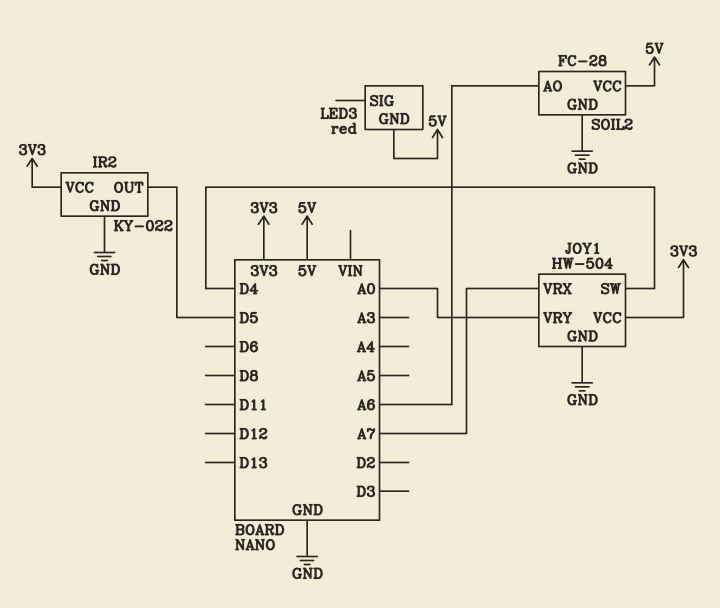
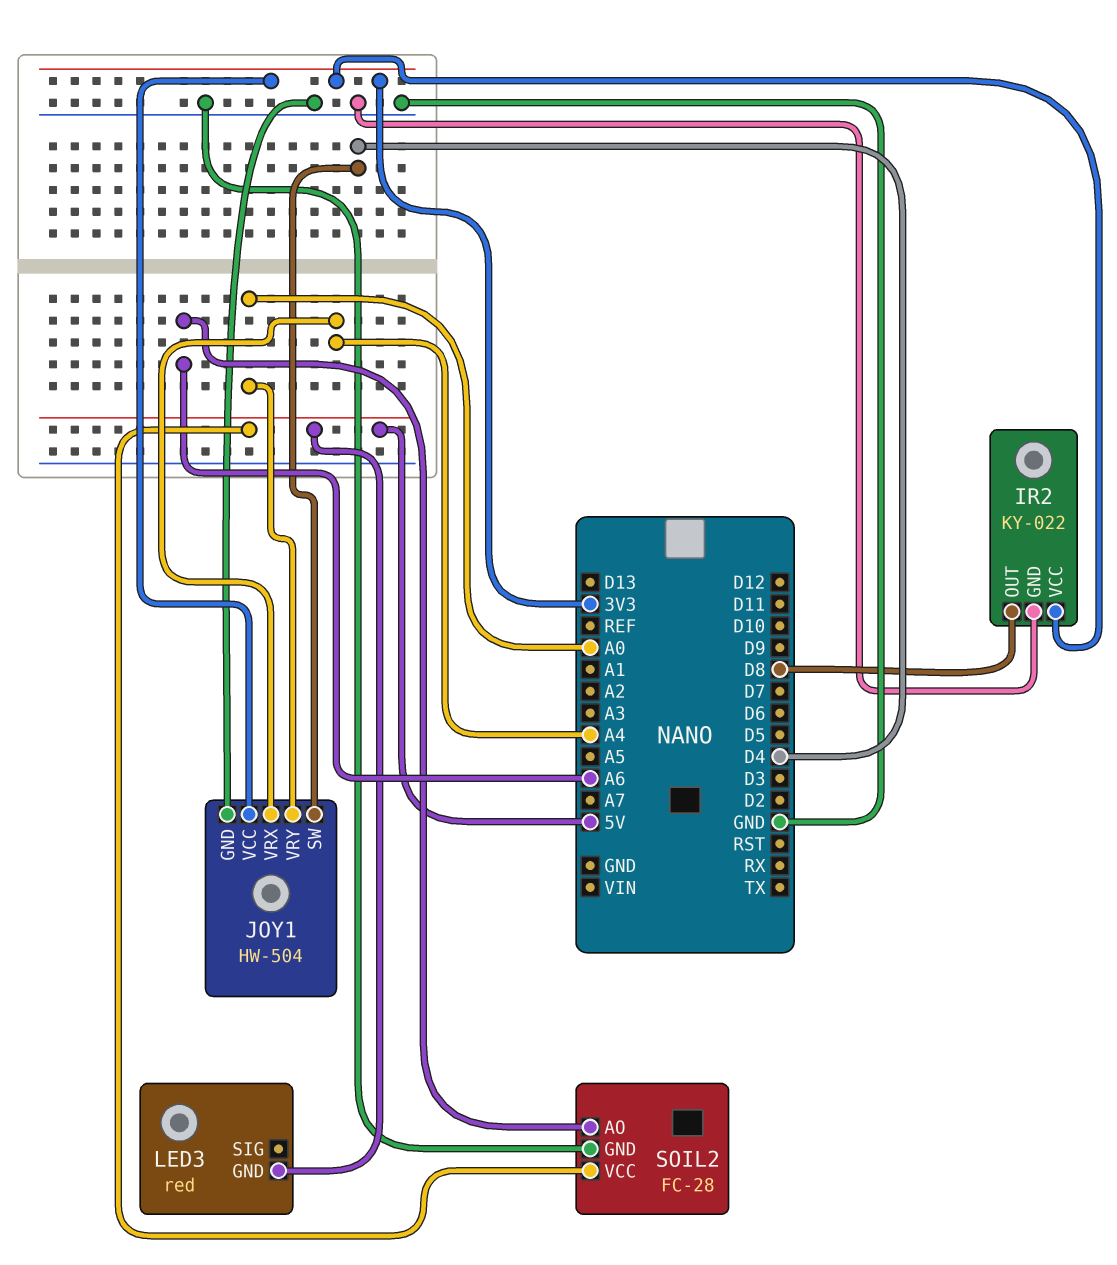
IR2 pin OUT: D5 -> D8
JOY1 pin VRX: A7 -> A4

